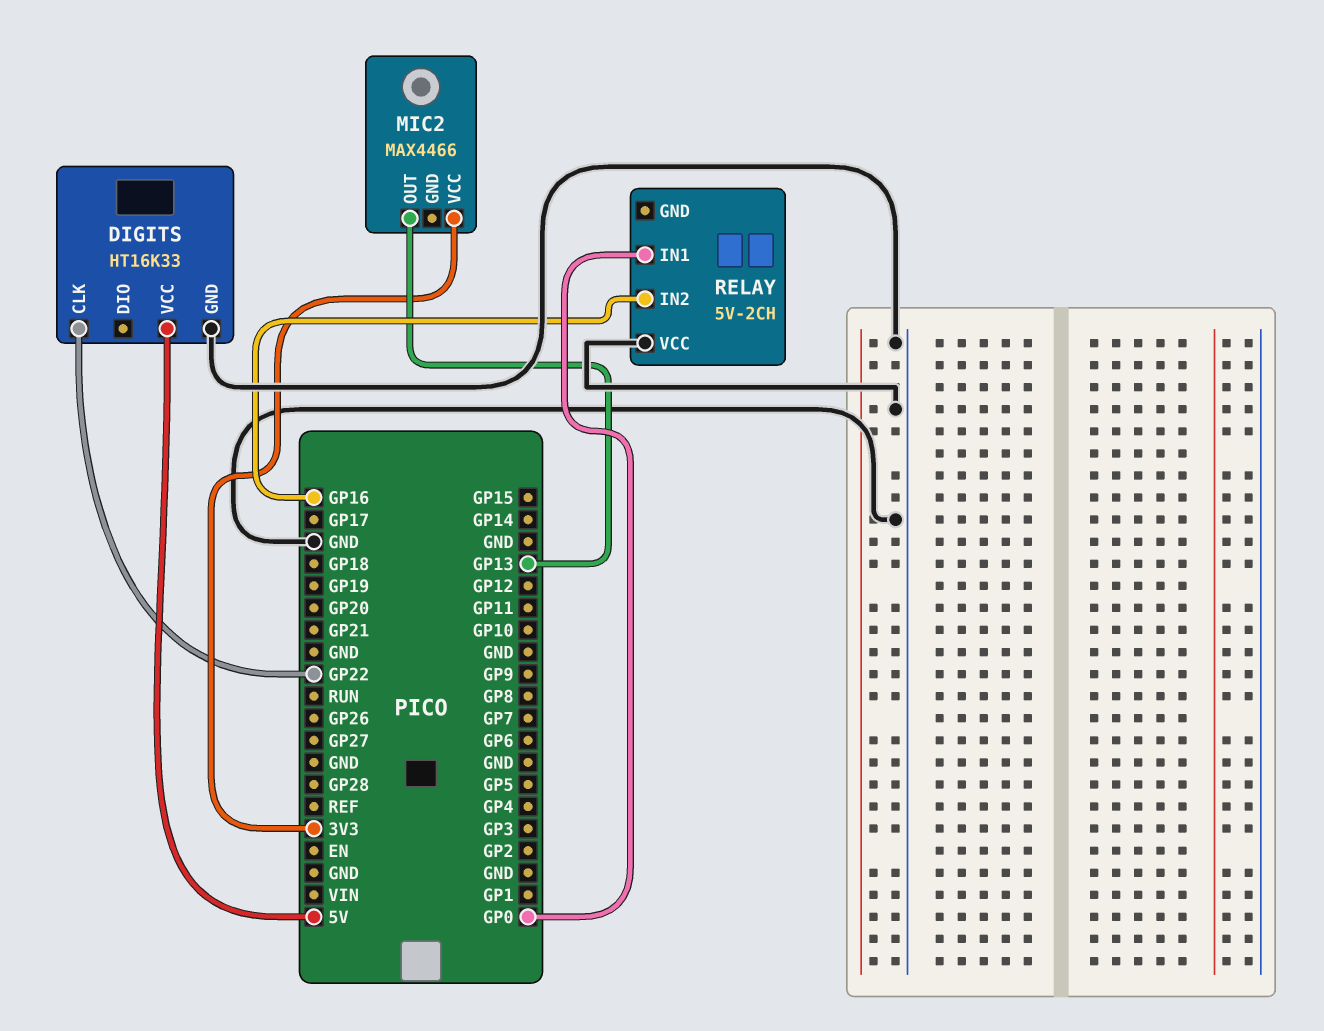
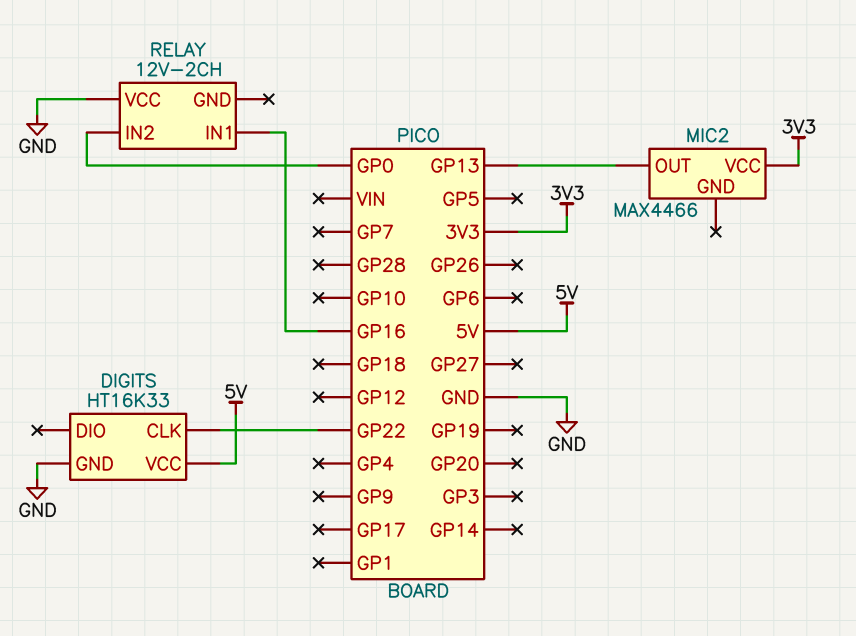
RELAY: 5V-2CH -> 12V-2CH
RELAY pin IN1: GP0 -> GP16
RELAY pin IN2: GP16 -> GP0

